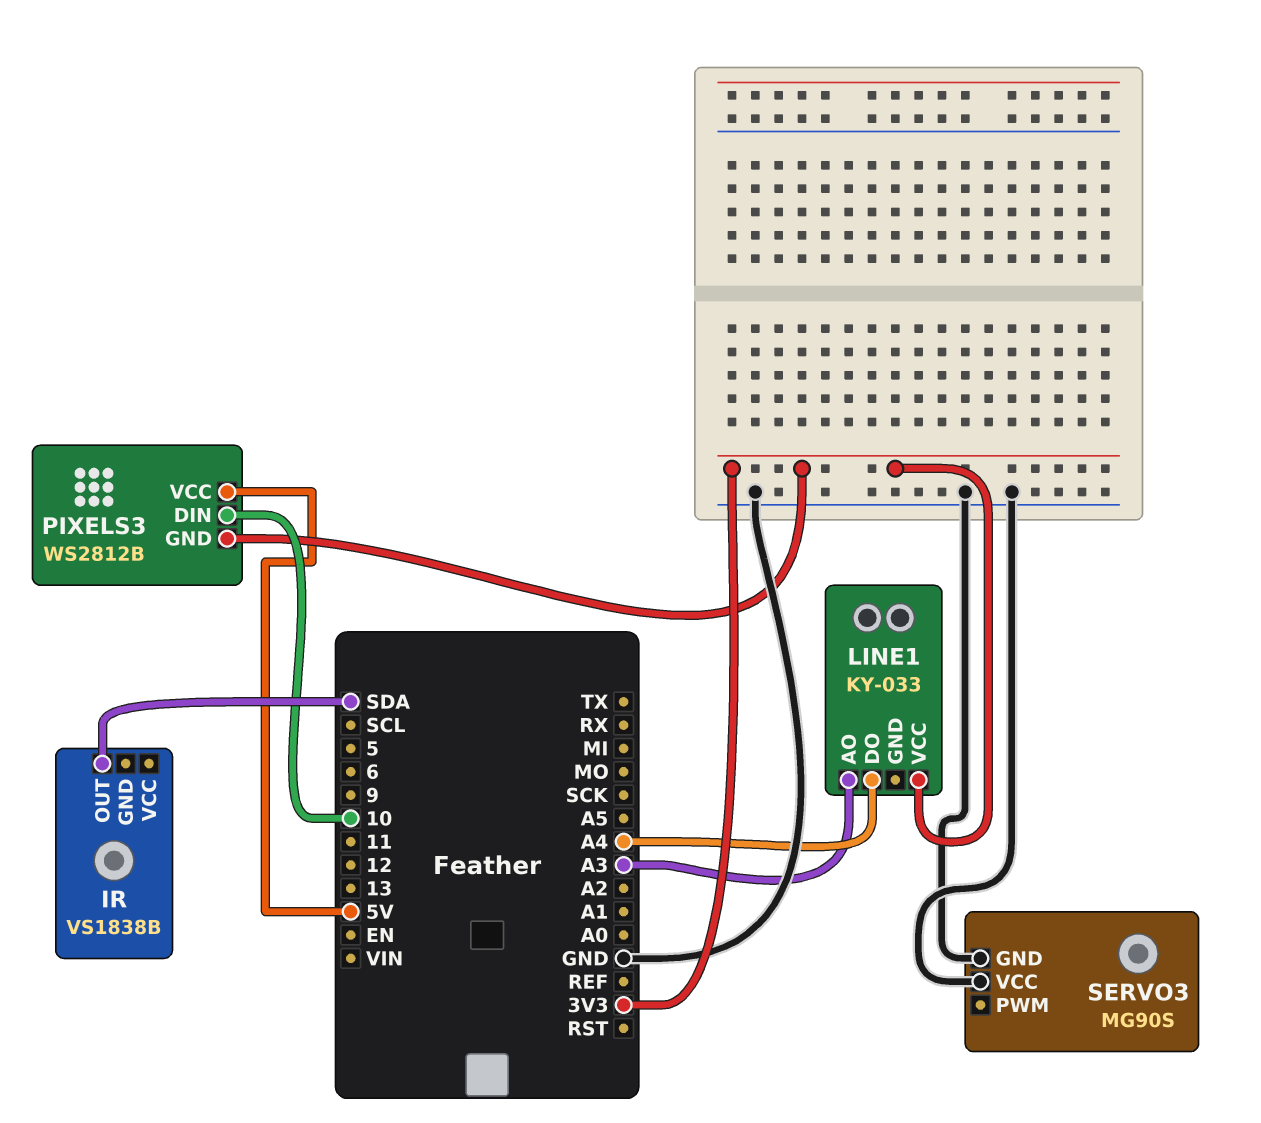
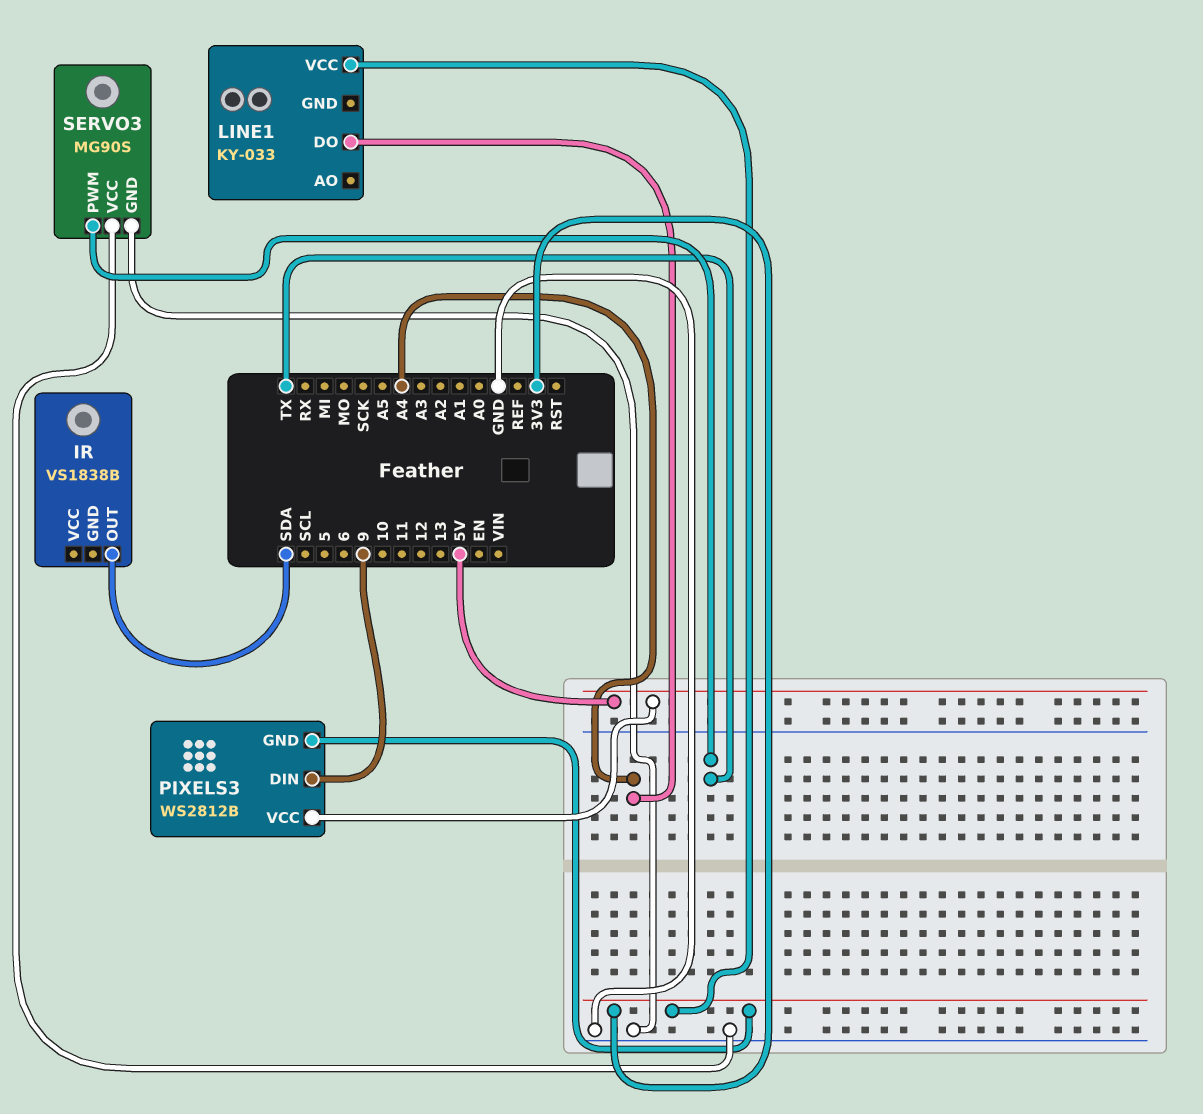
LINE1 pin AO: A3 -> none
PIXELS3 pin DIN: 10 -> 9
SERVO3 pin PWM: none -> TX

